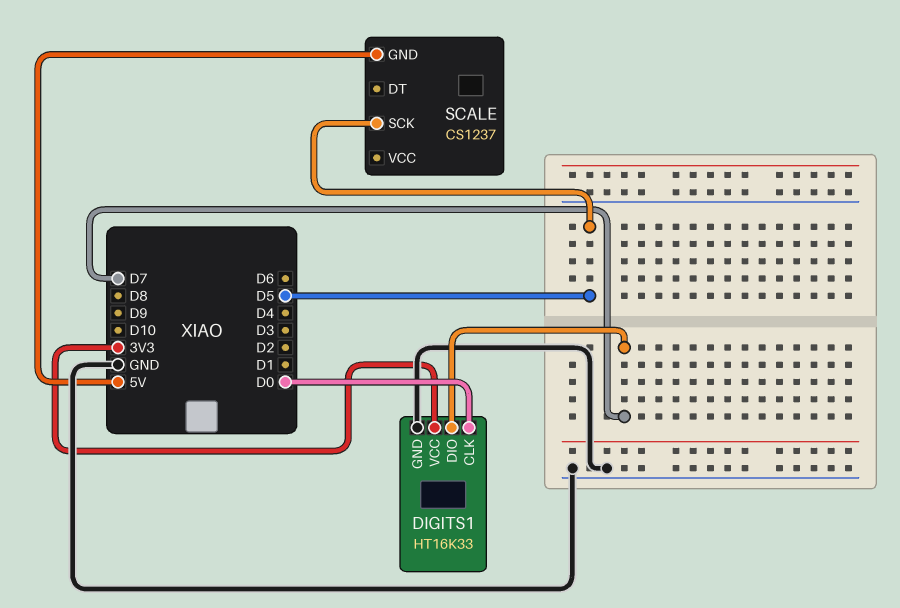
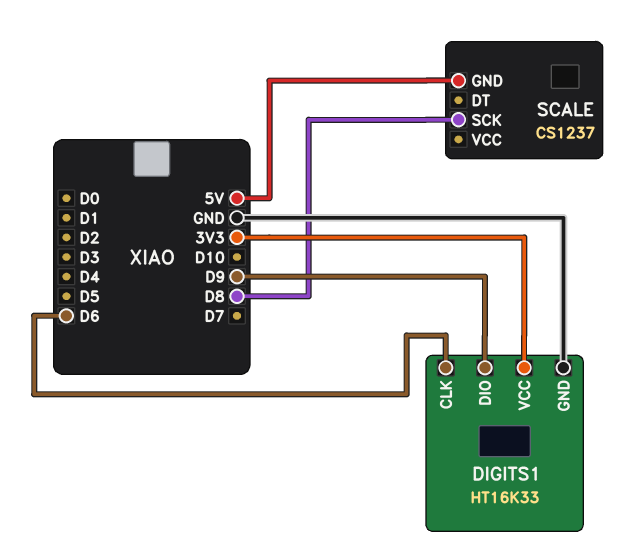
DIGITS1 pin CLK: D0 -> D6
DIGITS1 pin DIO: D7 -> D9
SCALE pin SCK: D5 -> D8

